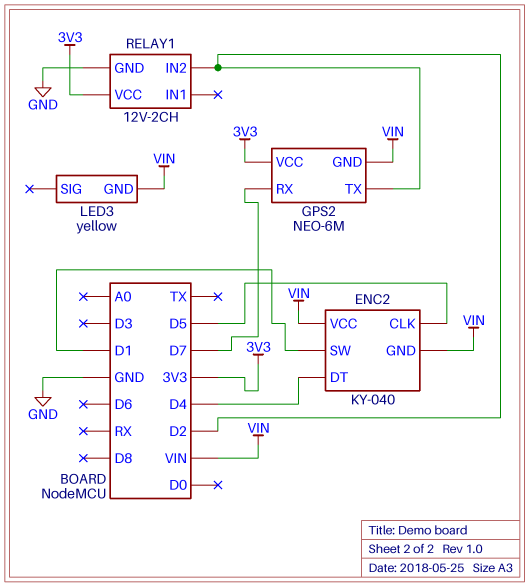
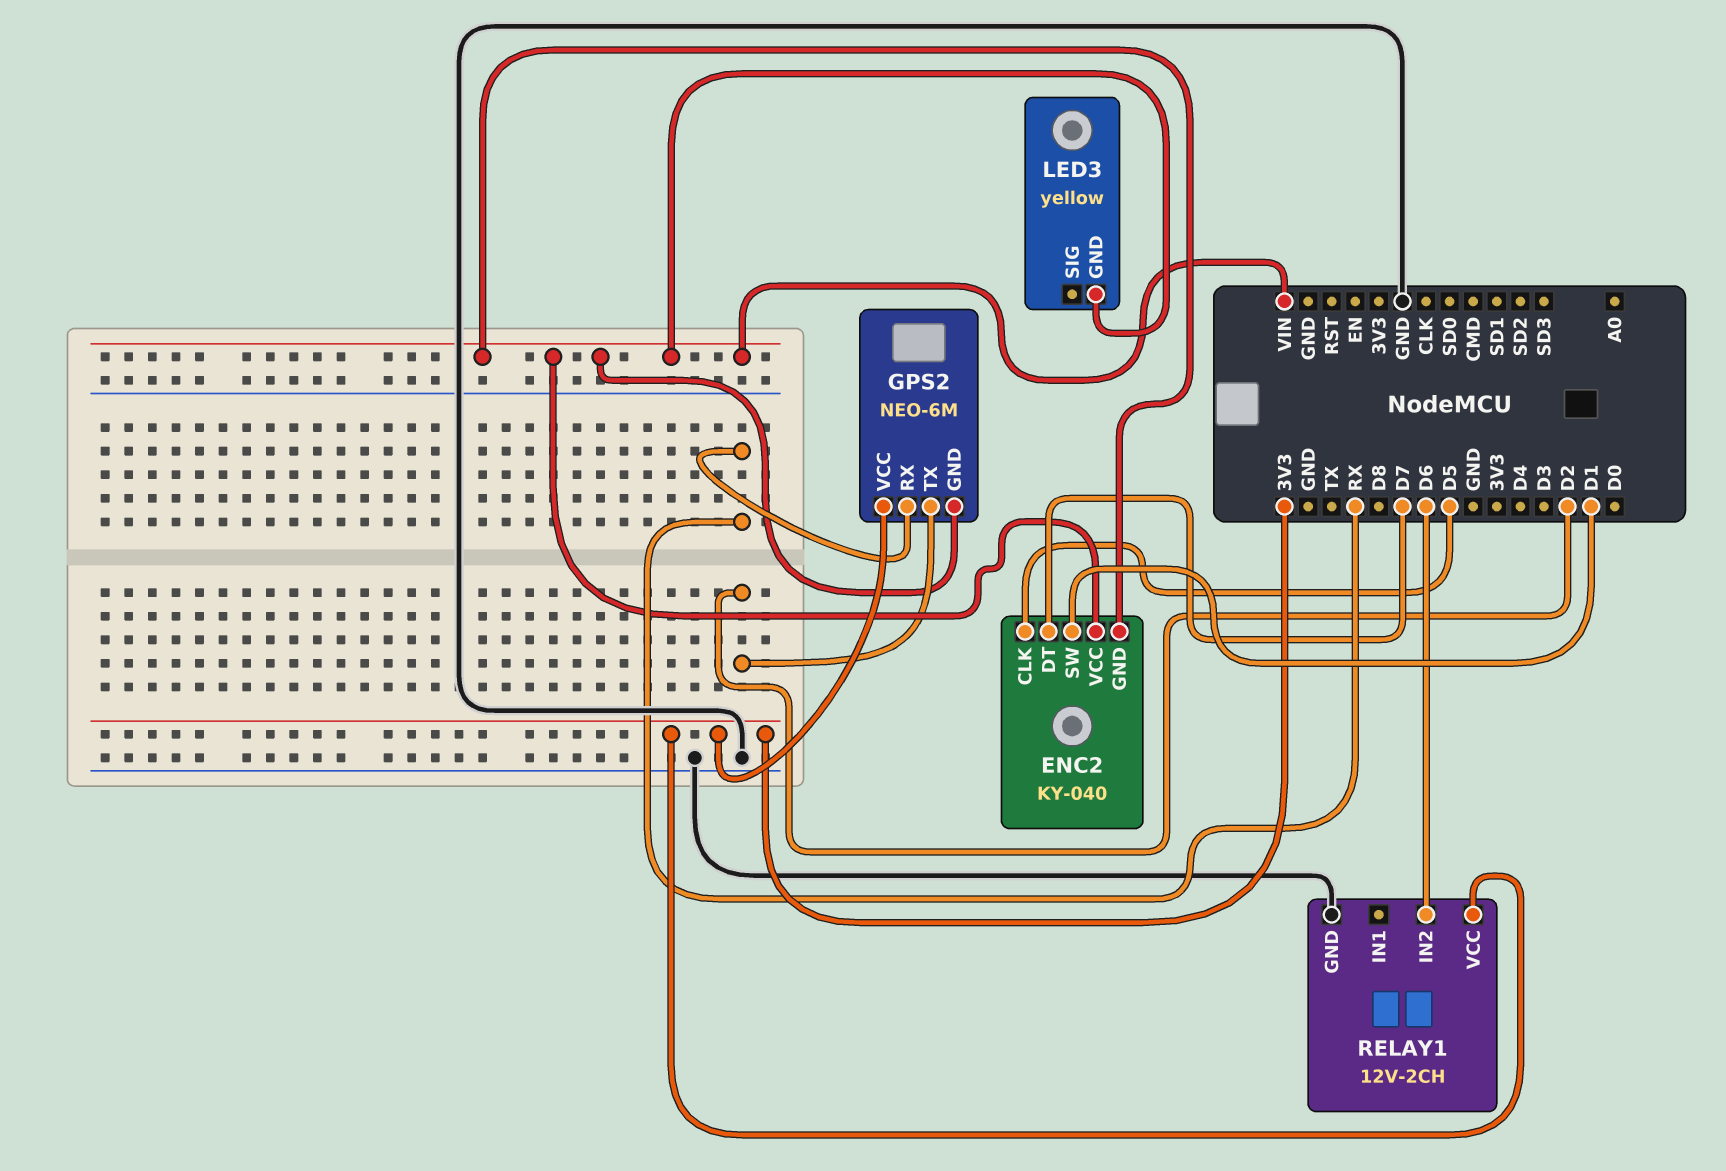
ENC2 pin DT: D4 -> D7
GPS2 pin RX: D7 -> RX
RELAY1 pin IN2: D2 -> D6

